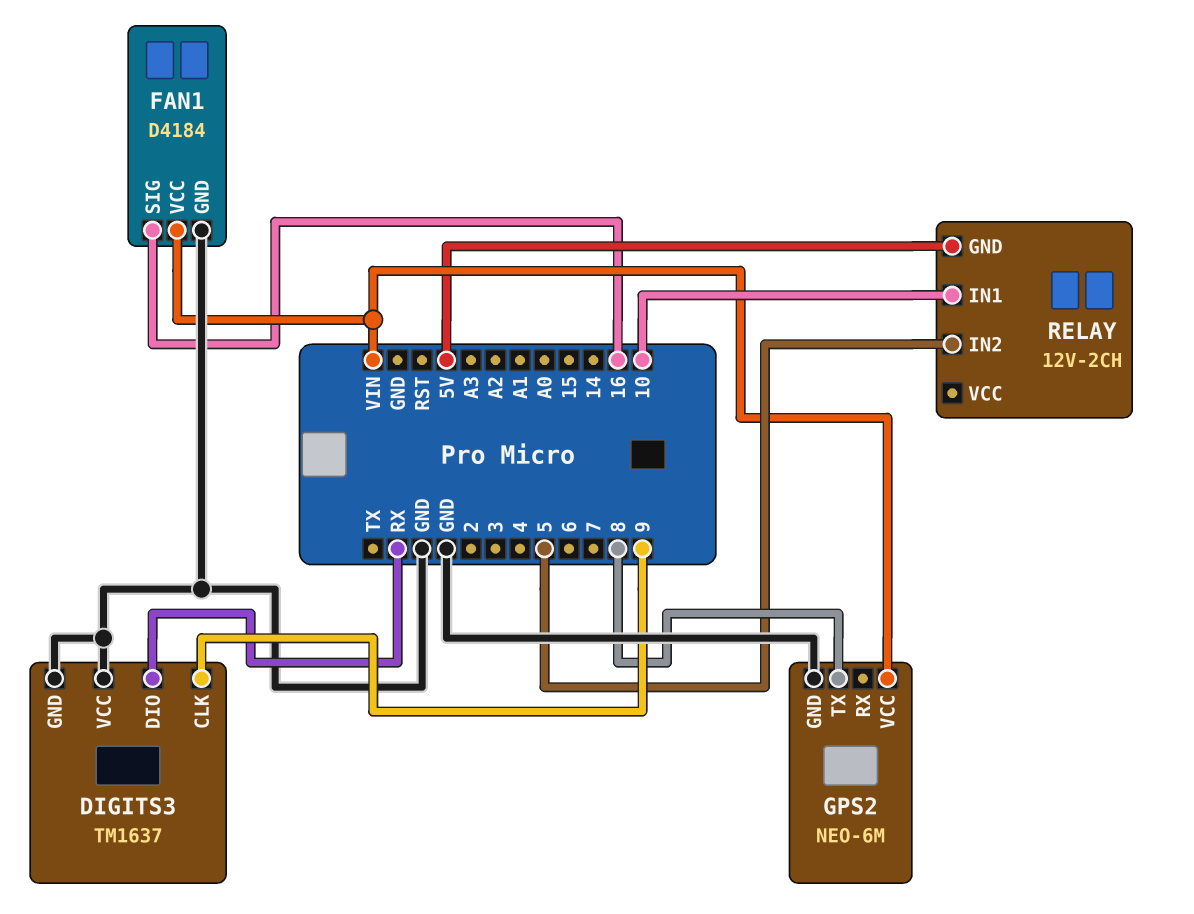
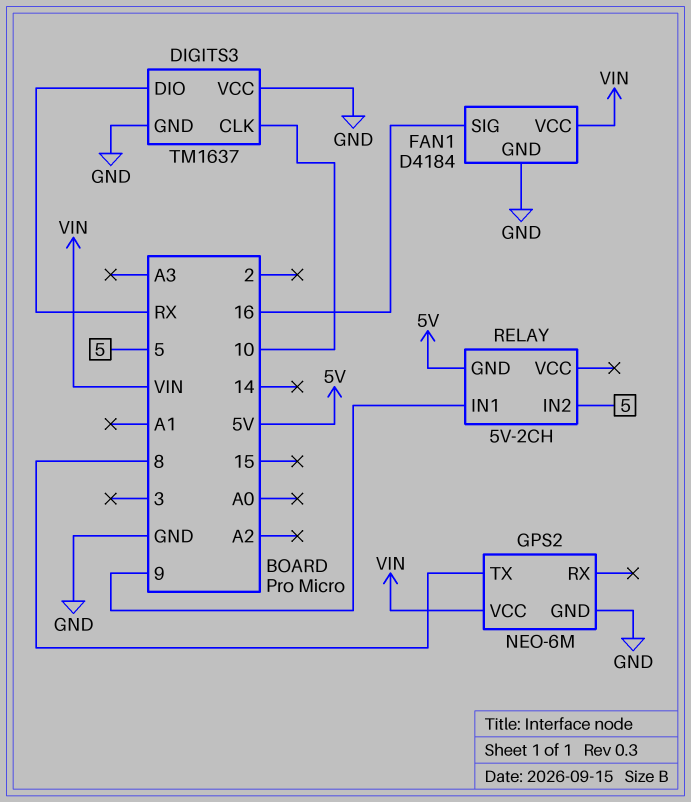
DIGITS3 pin CLK: 9 -> 10
RELAY: 12V-2CH -> 5V-2CH
RELAY pin IN1: 10 -> 9

